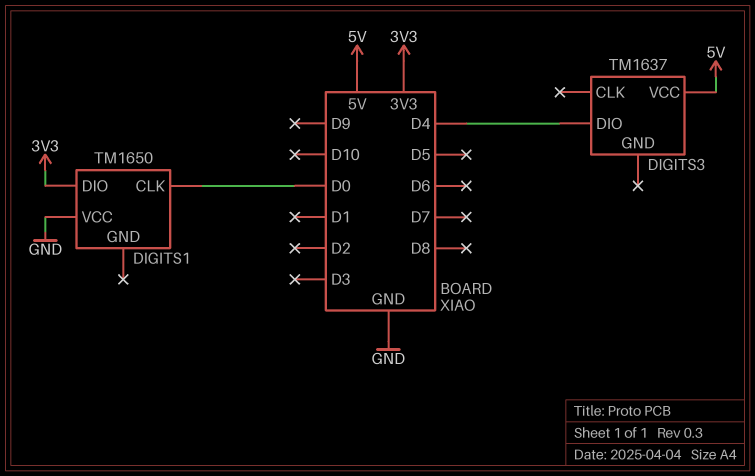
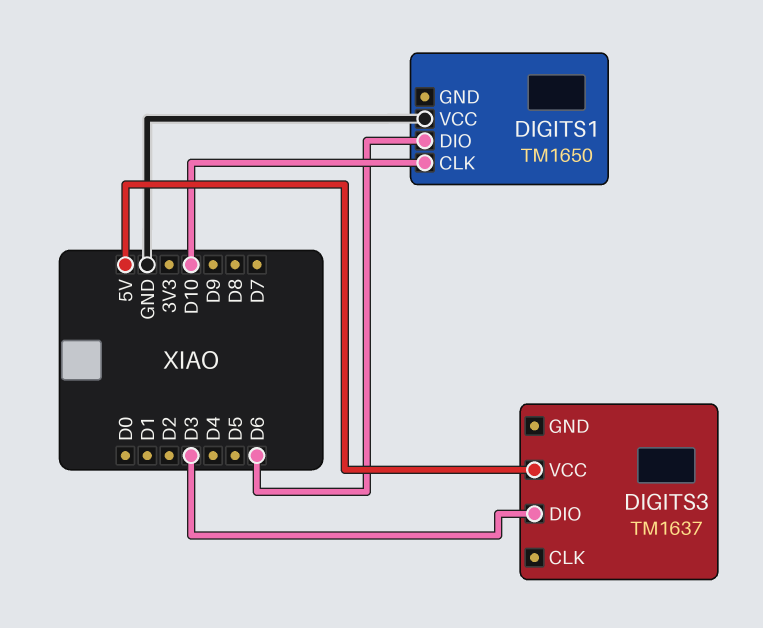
DIGITS1 pin CLK: D0 -> D10
DIGITS1 pin DIO: 3V3 -> D6
DIGITS3 pin DIO: D4 -> D3

